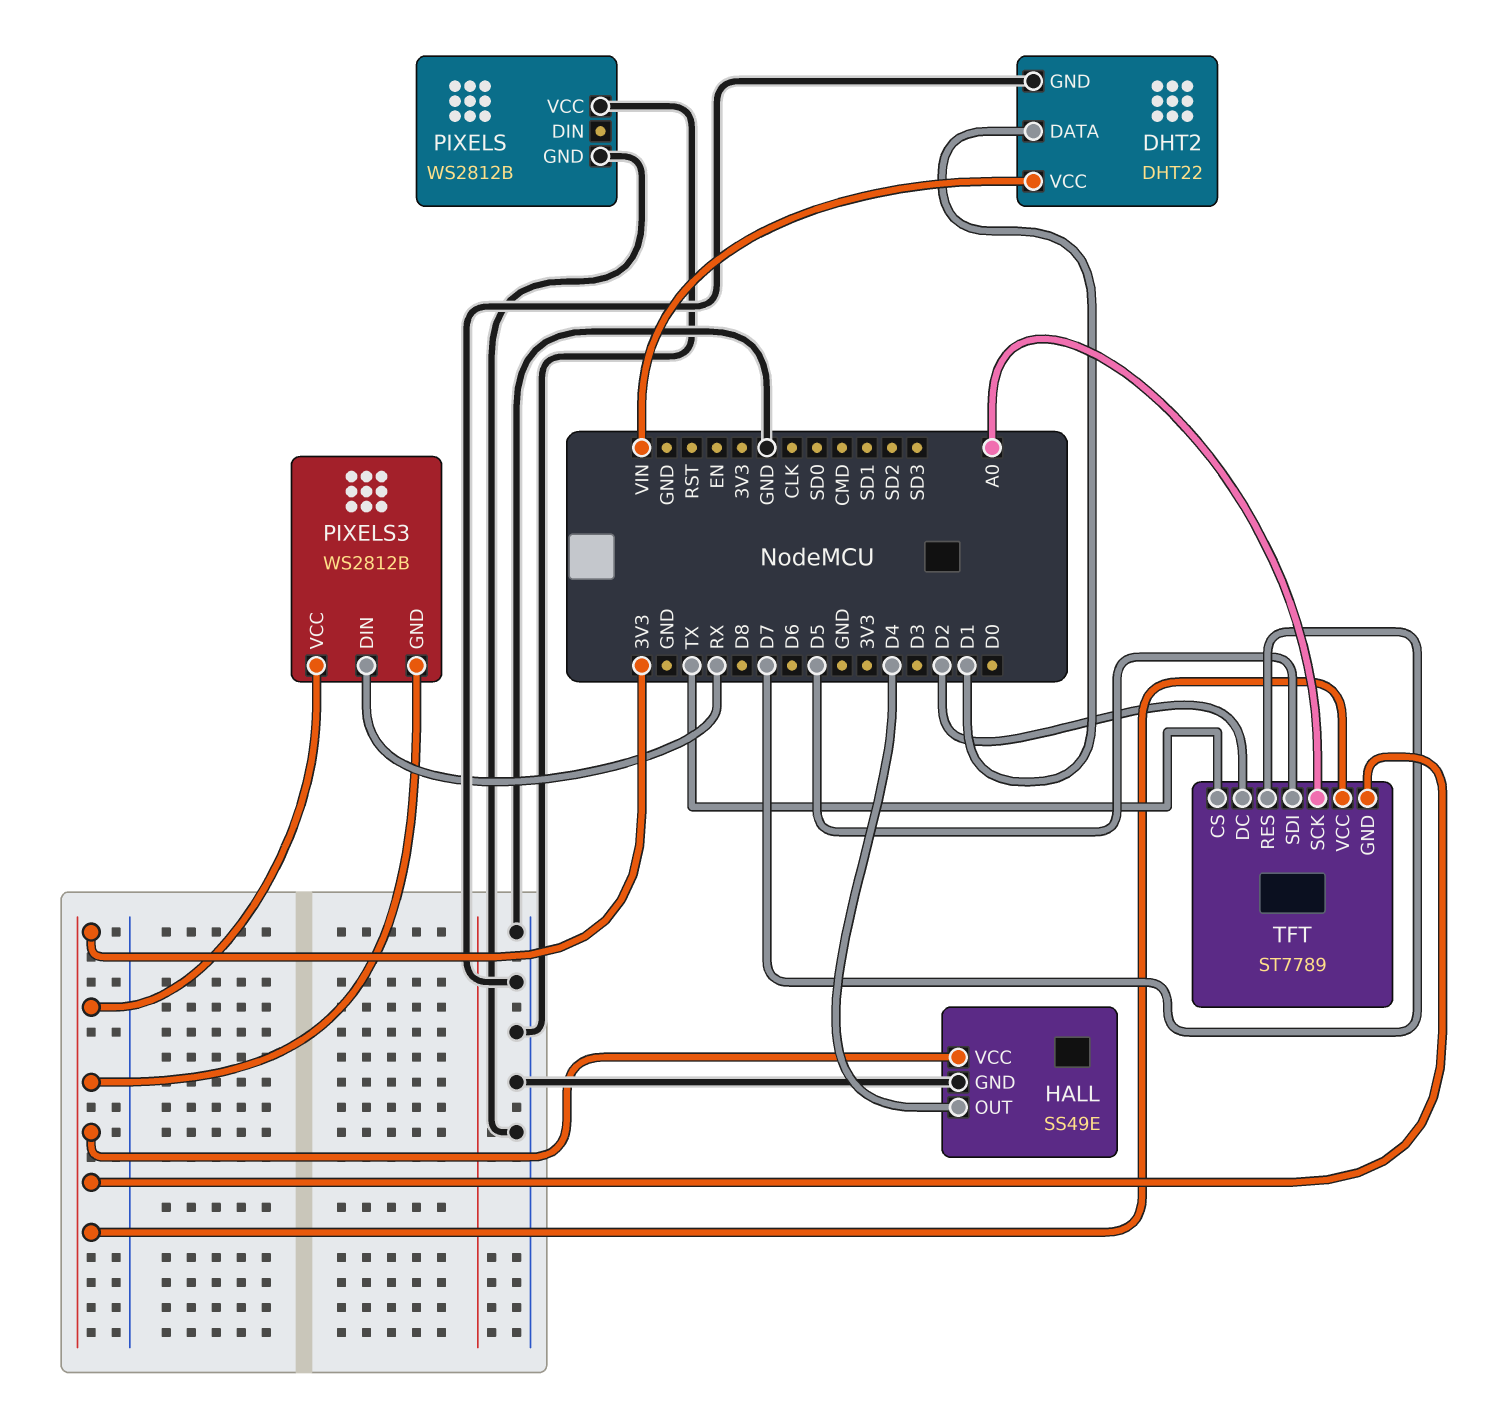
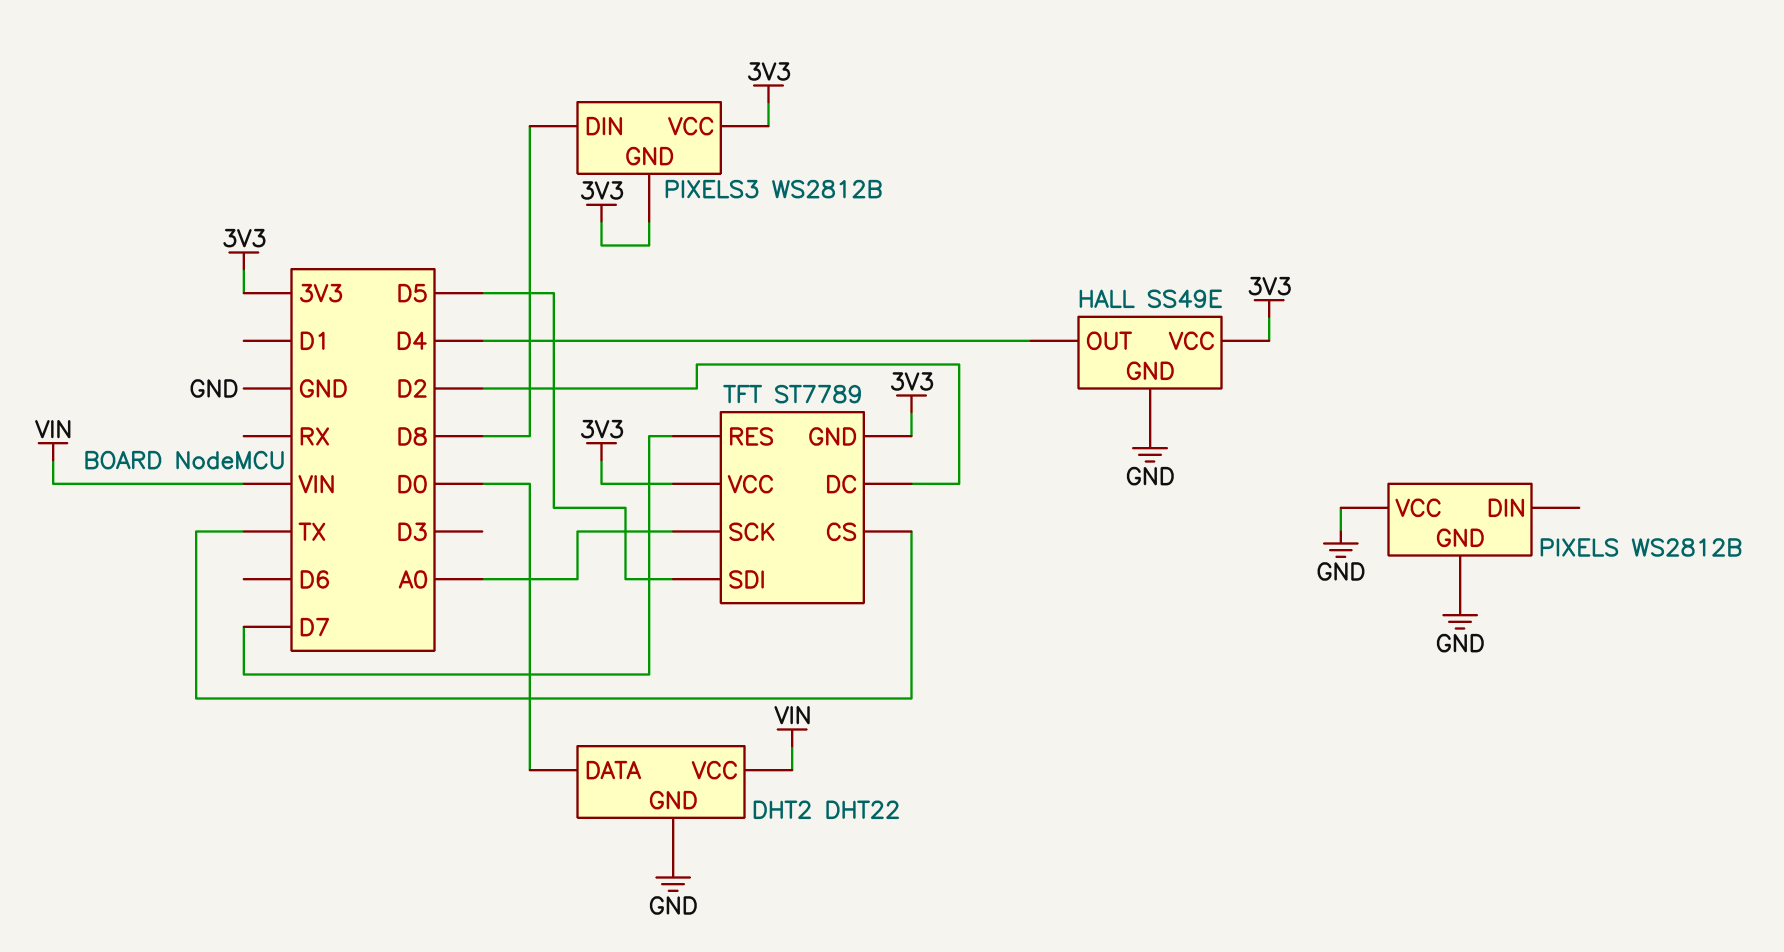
DHT2 pin DATA: D1 -> D0
PIXELS3 pin DIN: RX -> D8

